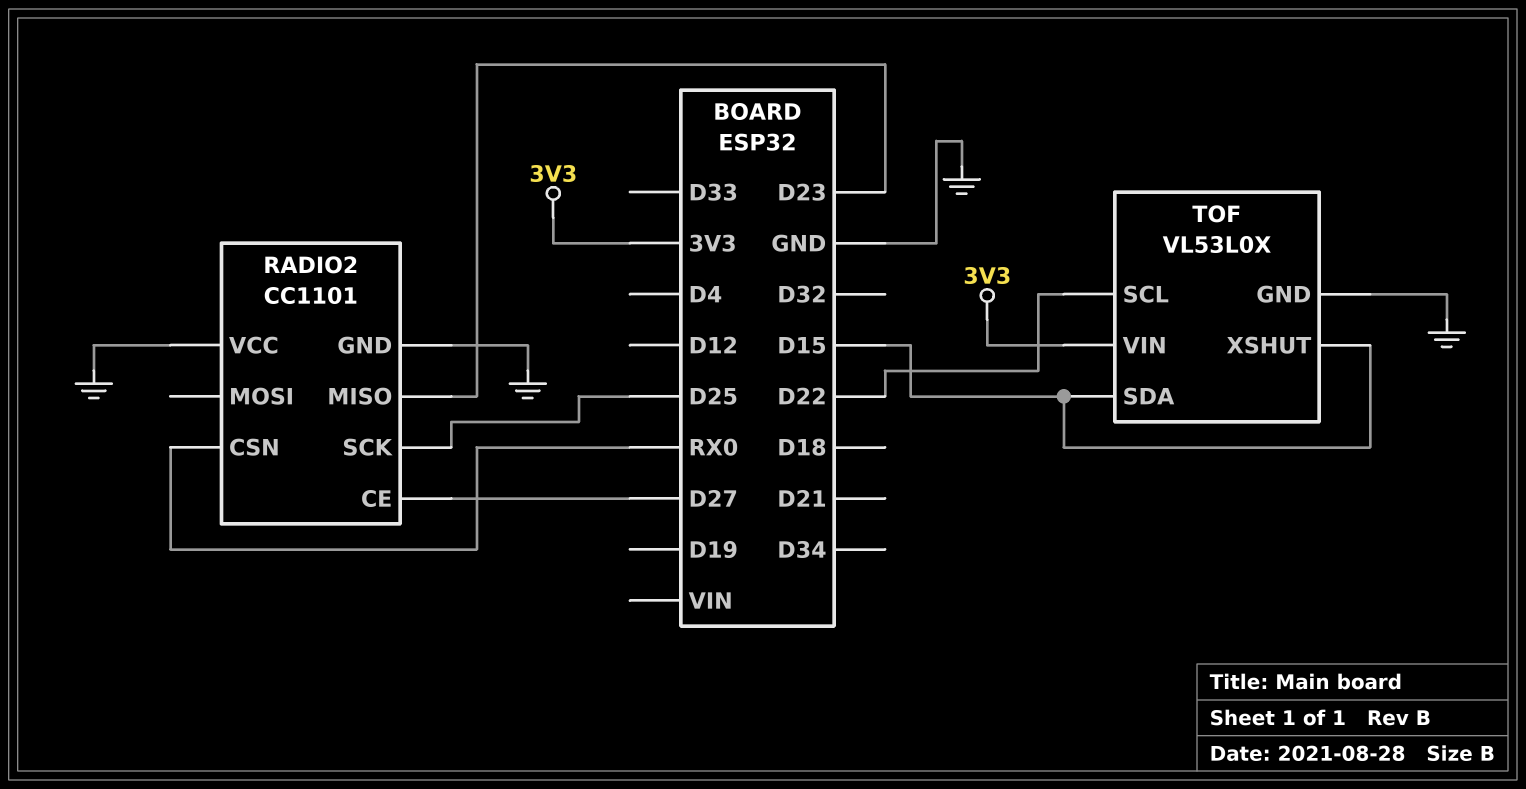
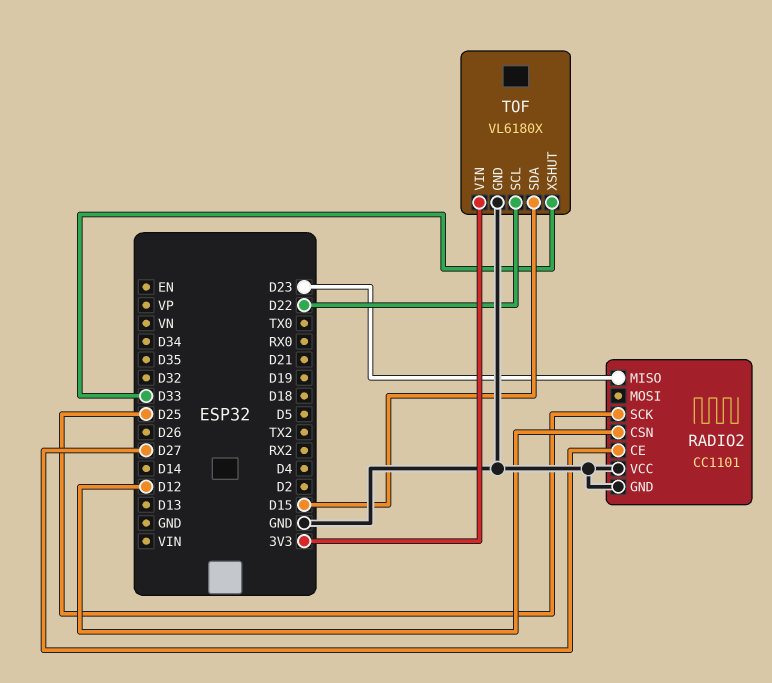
RADIO2 pin CSN: RX0 -> D12
TOF: VL53L0X -> VL6180X
TOF pin XSHUT: D15 -> D33

